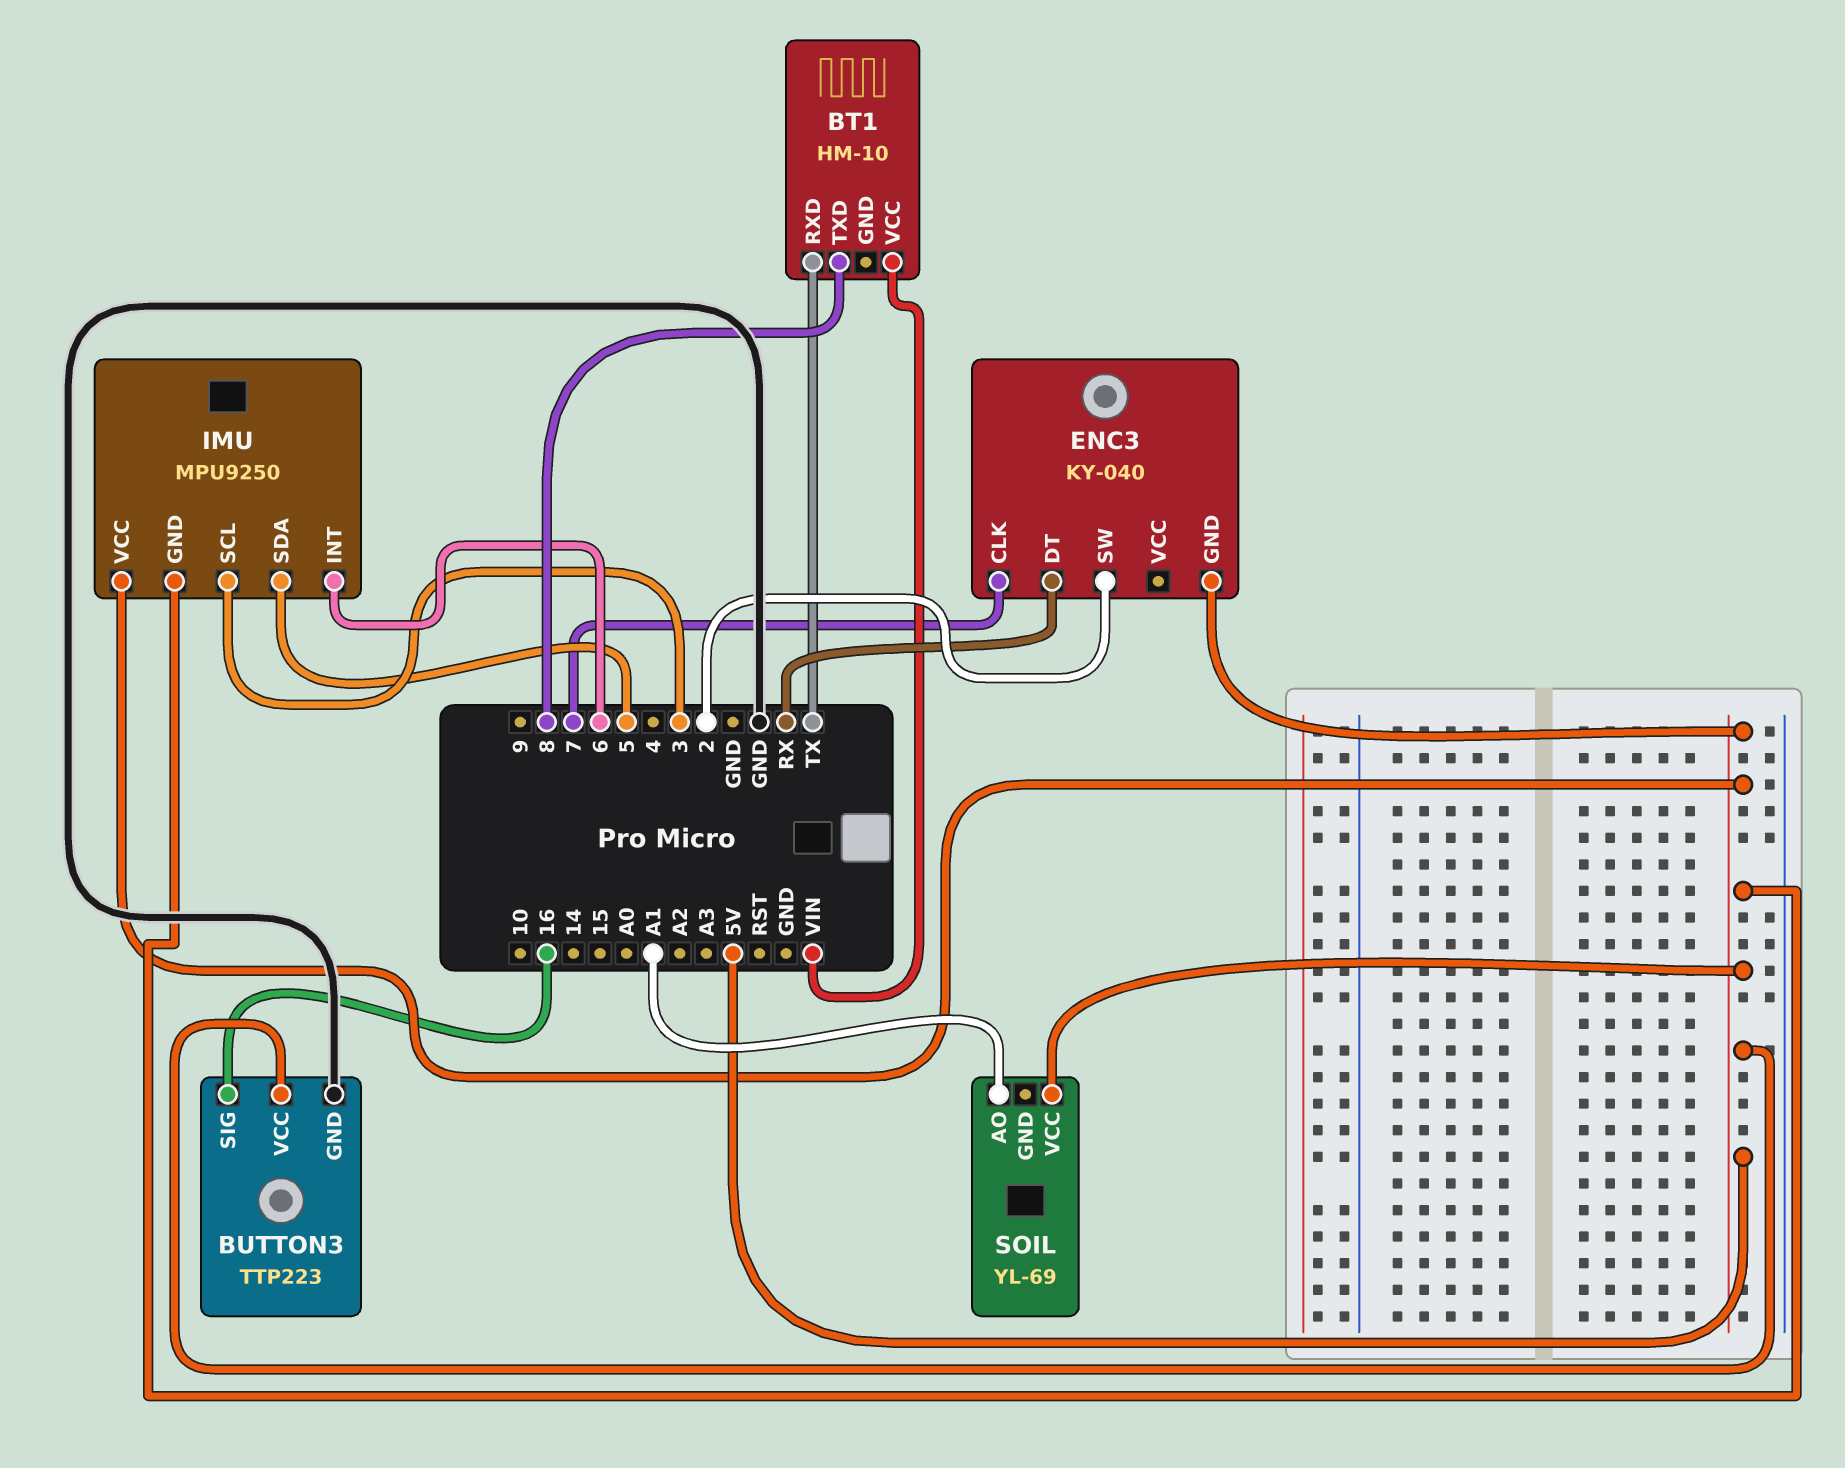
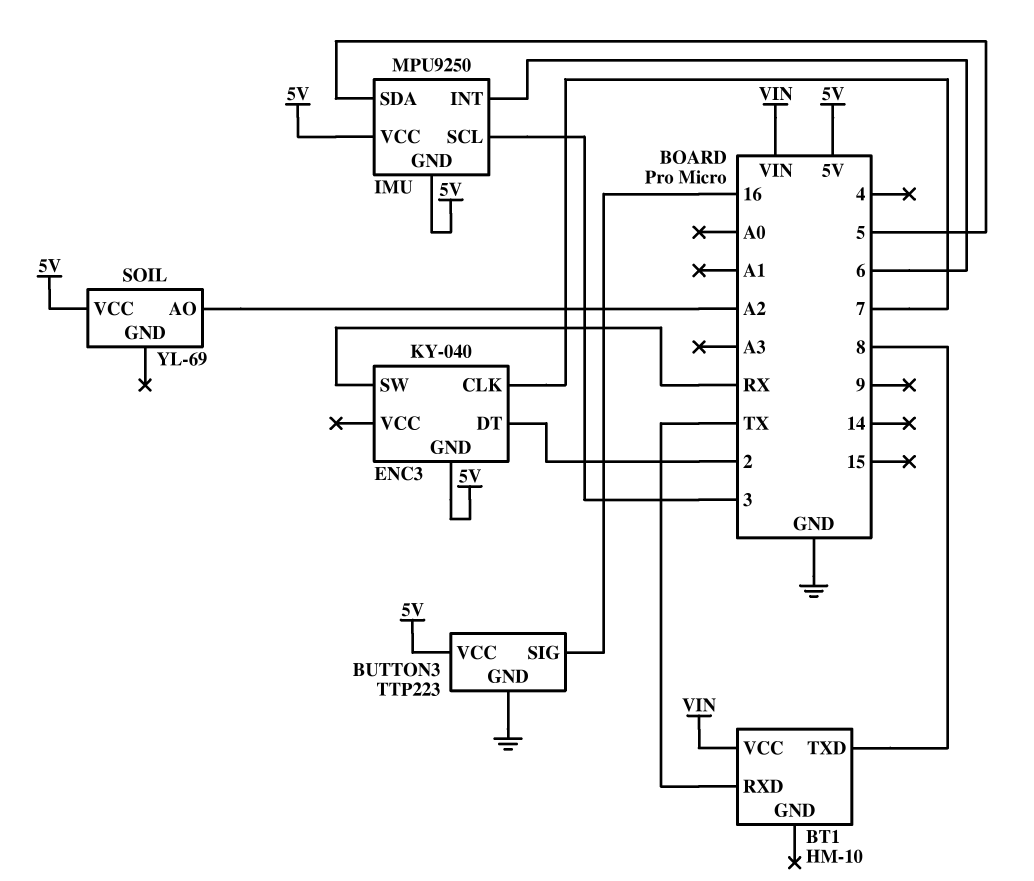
ENC3 pin DT: RX -> 2
ENC3 pin SW: 2 -> RX
SOIL pin AO: A1 -> A2

